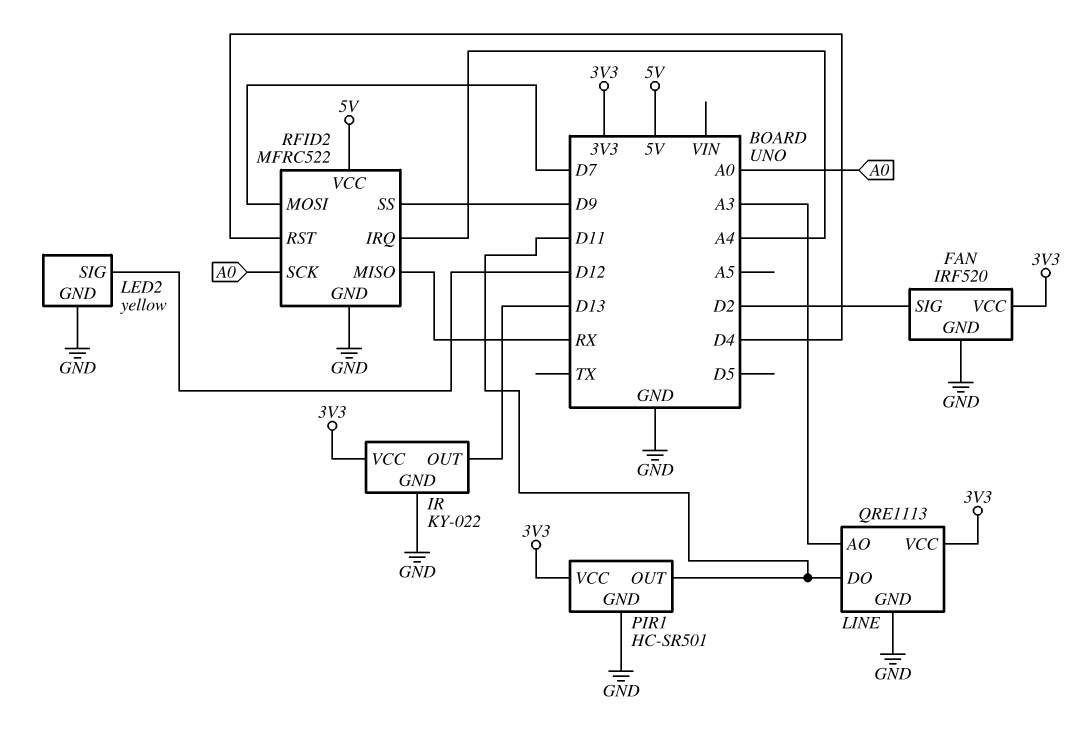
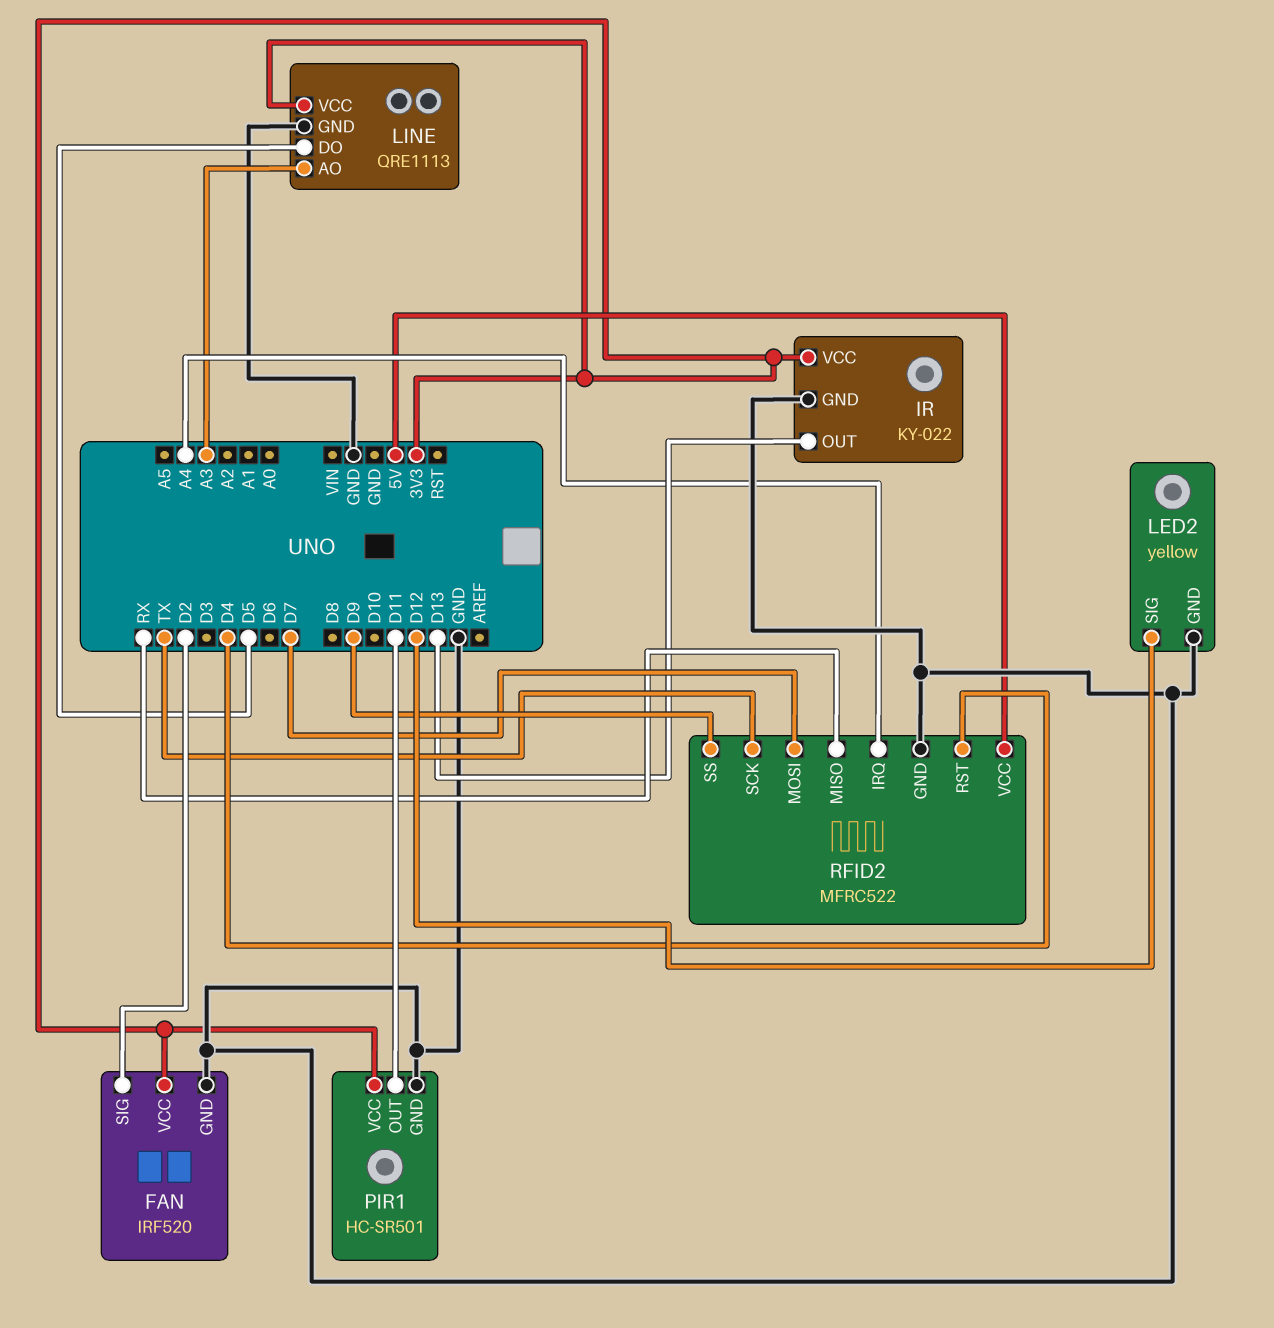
LINE pin DO: D11 -> D5
RFID2 pin SCK: A0 -> TX

